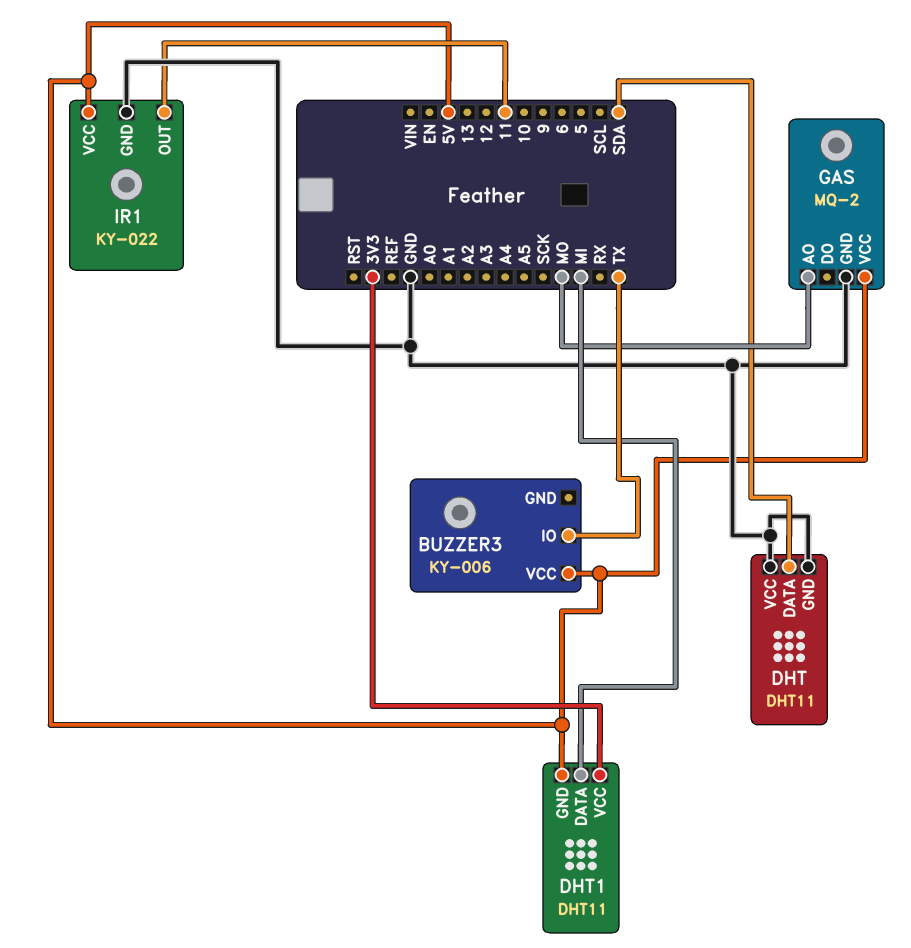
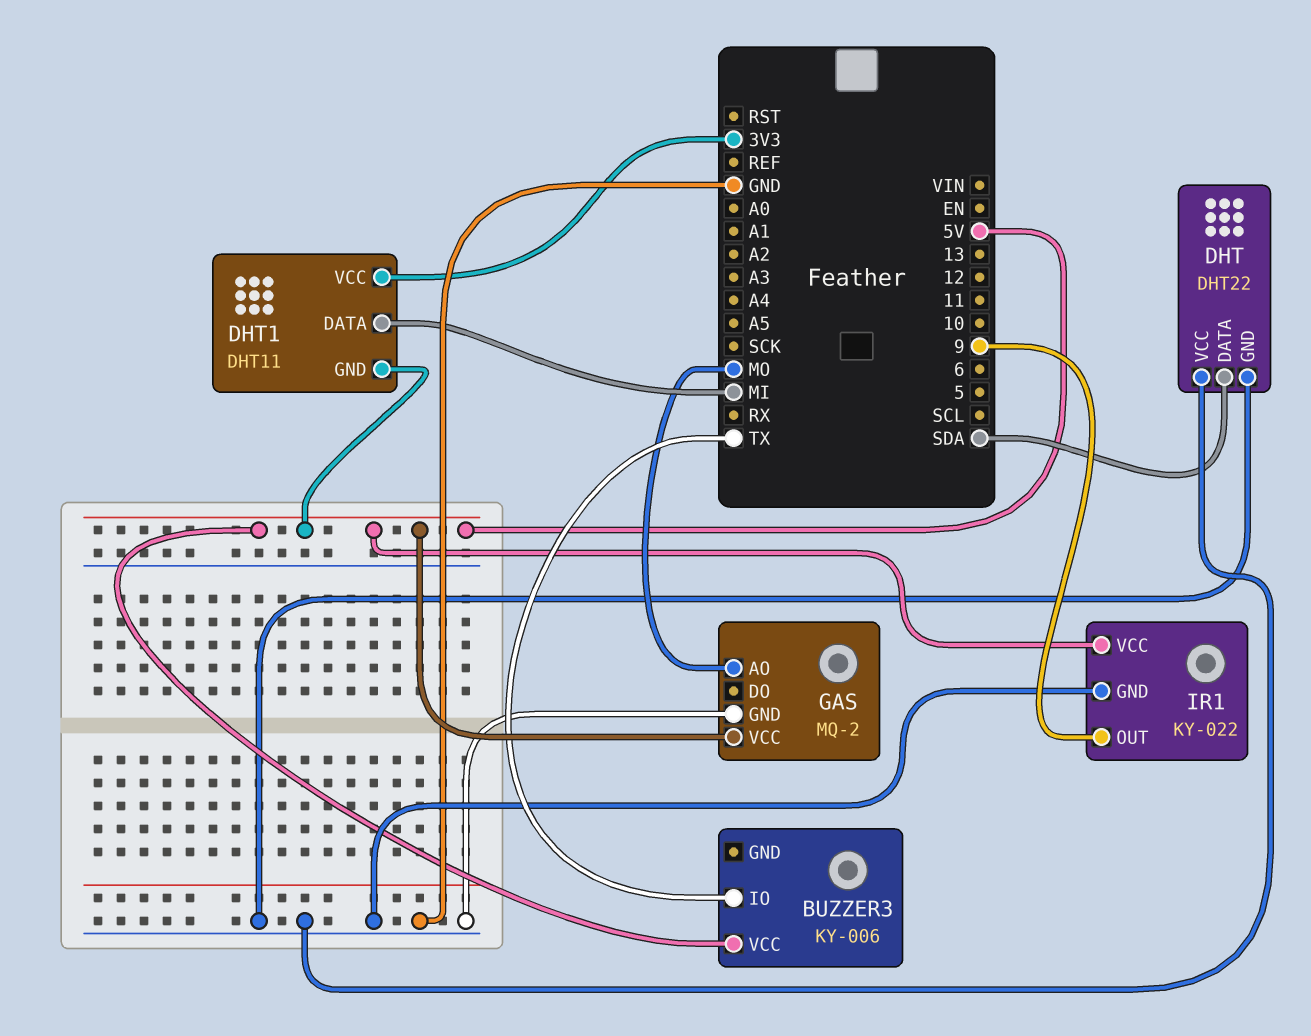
DHT: DHT11 -> DHT22
IR1 pin OUT: 11 -> 9

